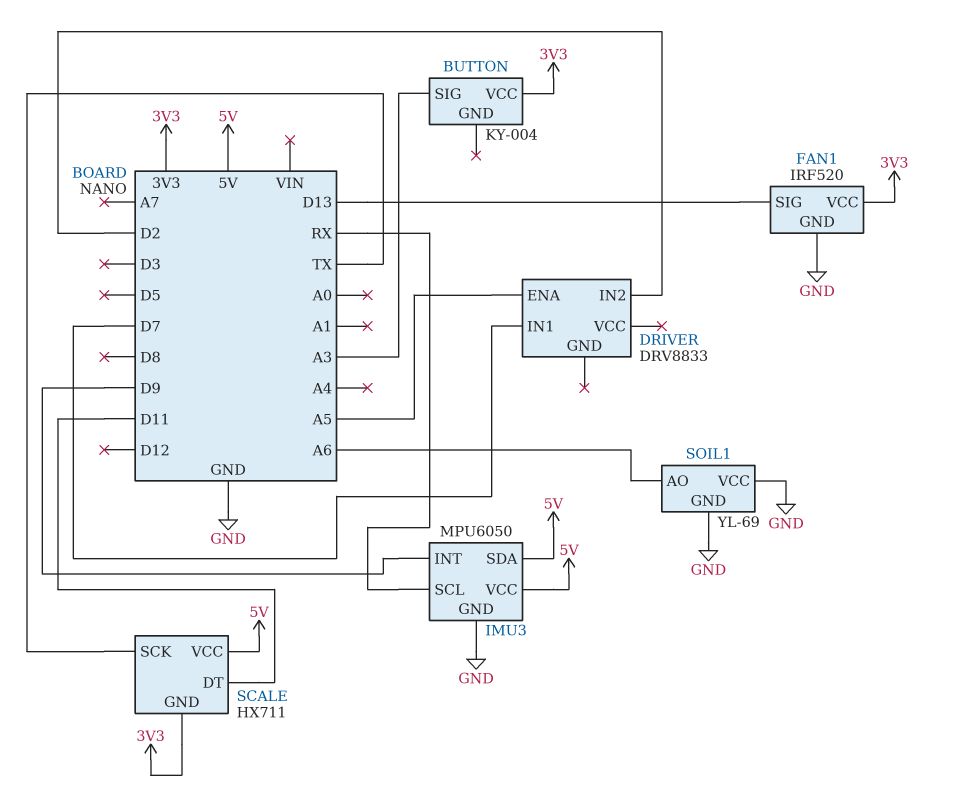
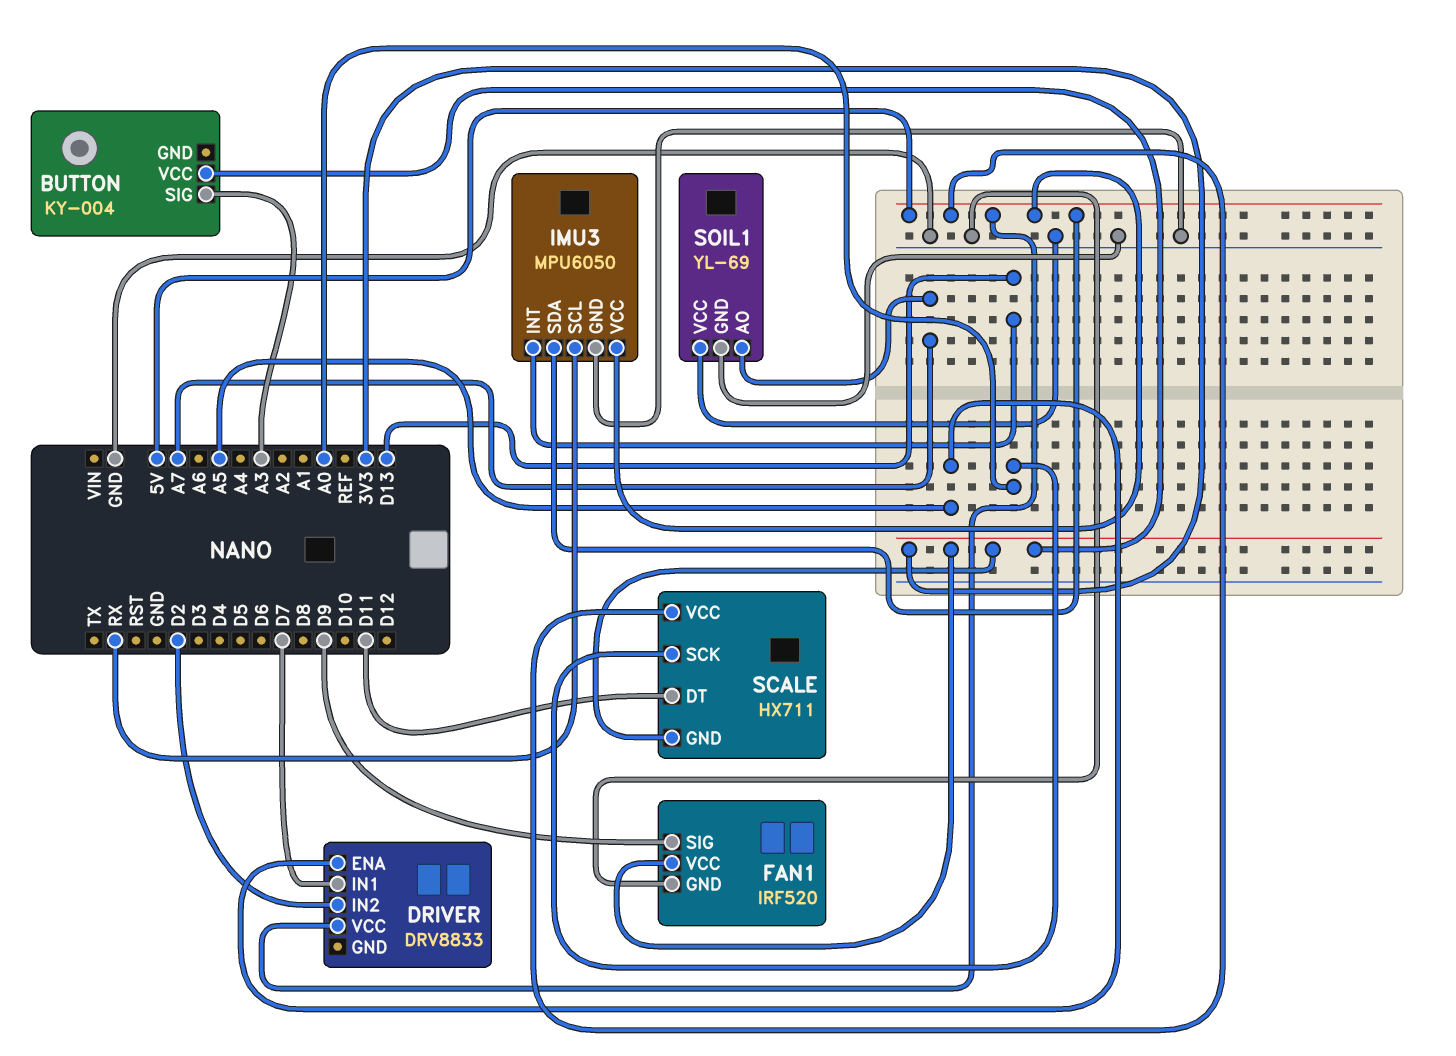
DRIVER pin VCC: none -> 5V
FAN1 pin SIG: D13 -> D9
IMU3 pin INT: D9 -> D13
SCALE pin SCK: TX -> A0
SOIL1 pin AO: A6 -> A7

